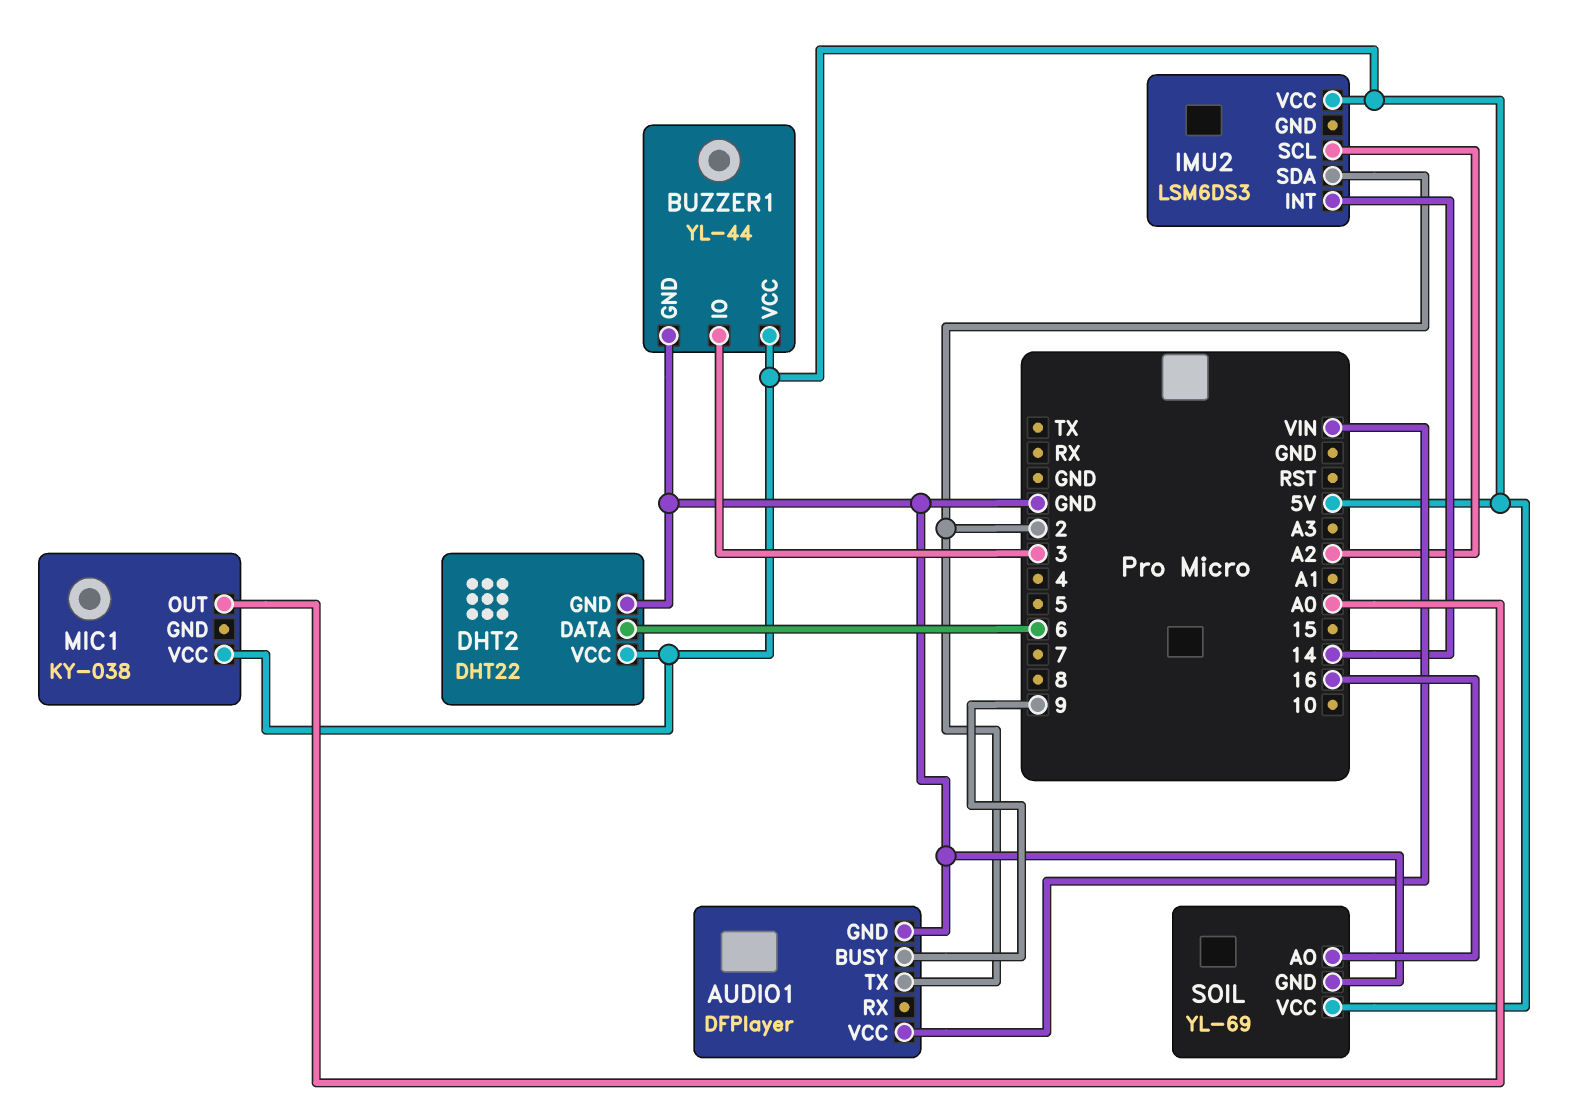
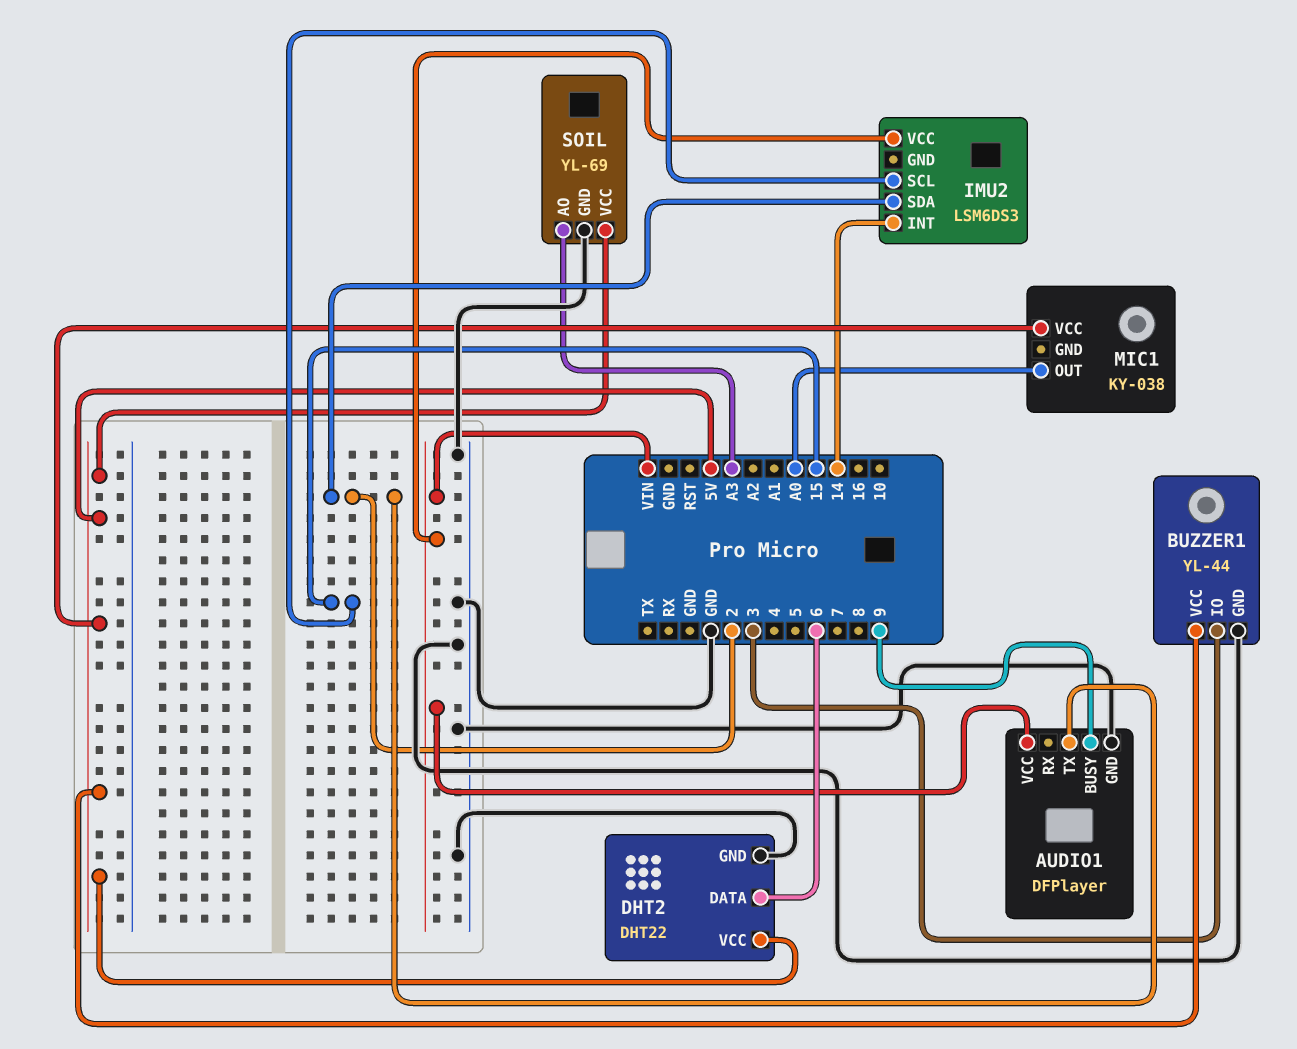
IMU2 pin SCL: A2 -> 15
IMU2 pin VCC: 5V -> VIN
SOIL pin AO: 16 -> A3

